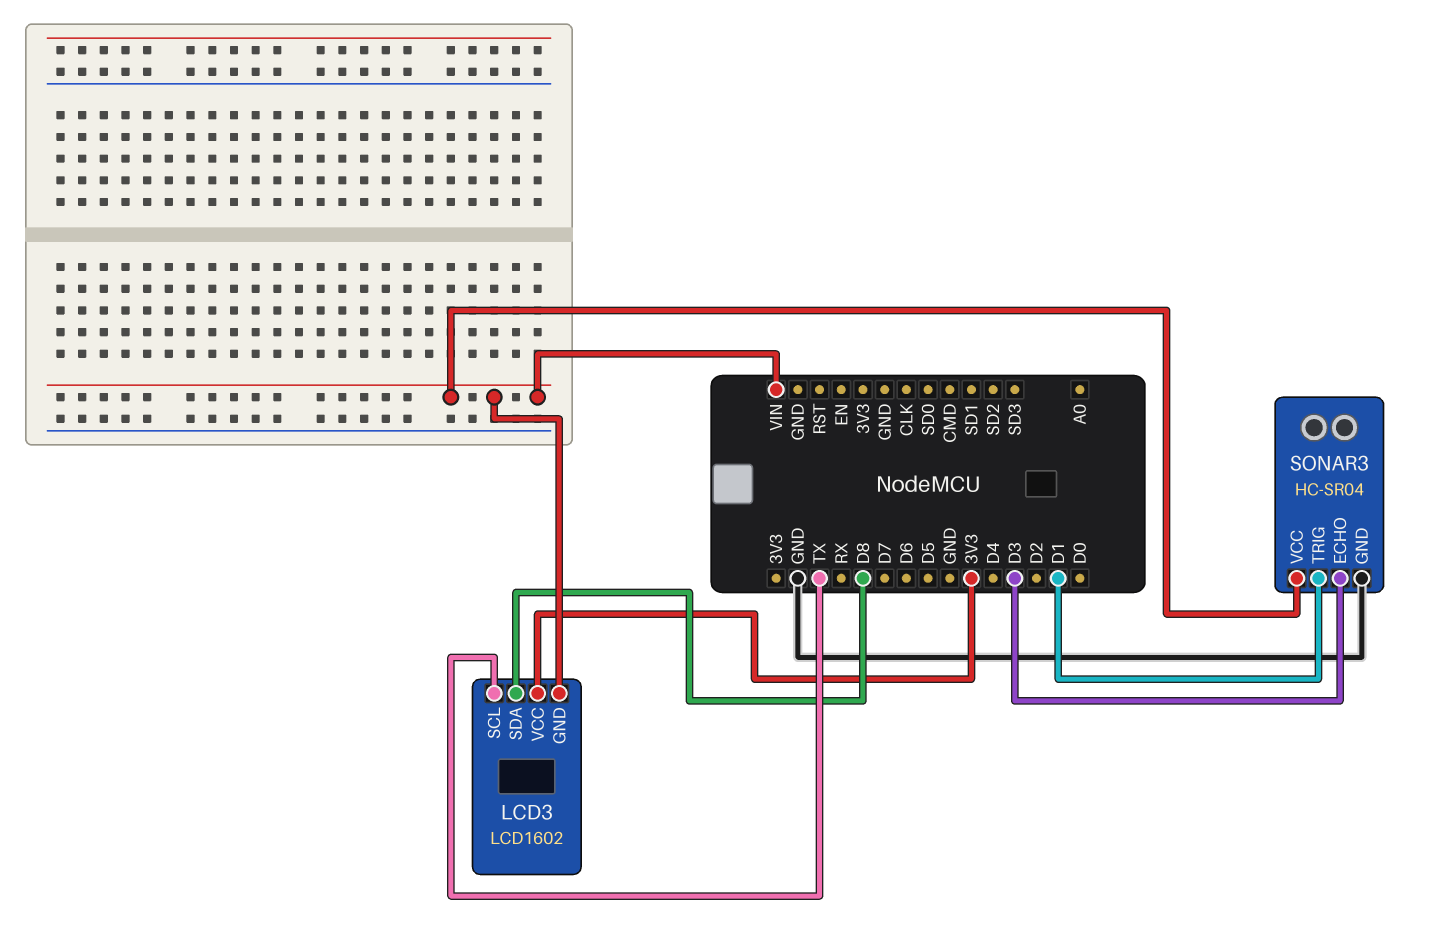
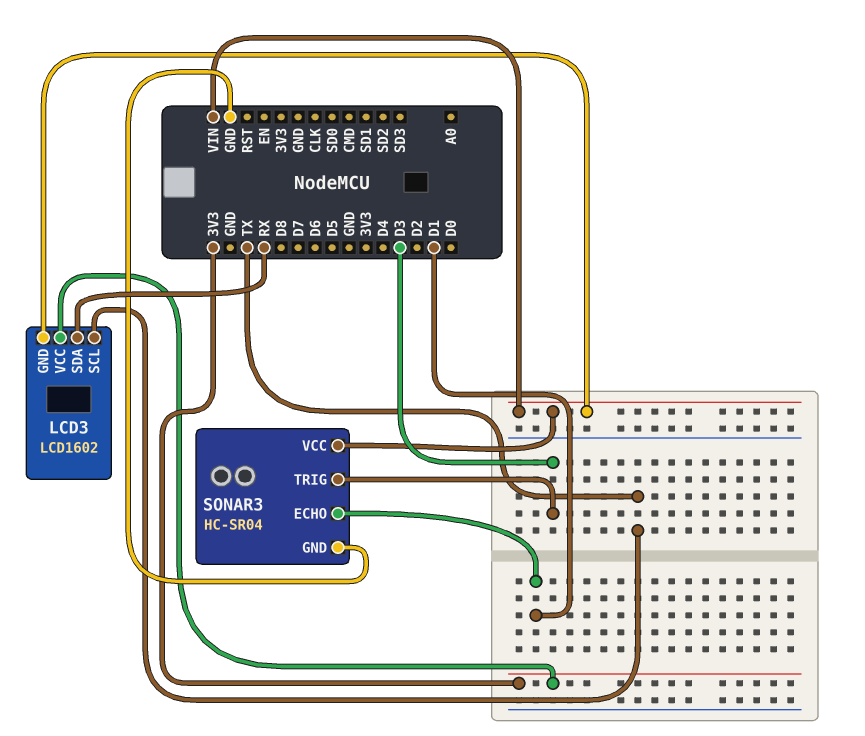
LCD3 pin SDA: D8 -> RX
SONAR3 pin ECHO: D3 -> D1
SONAR3 pin TRIG: D1 -> D3

